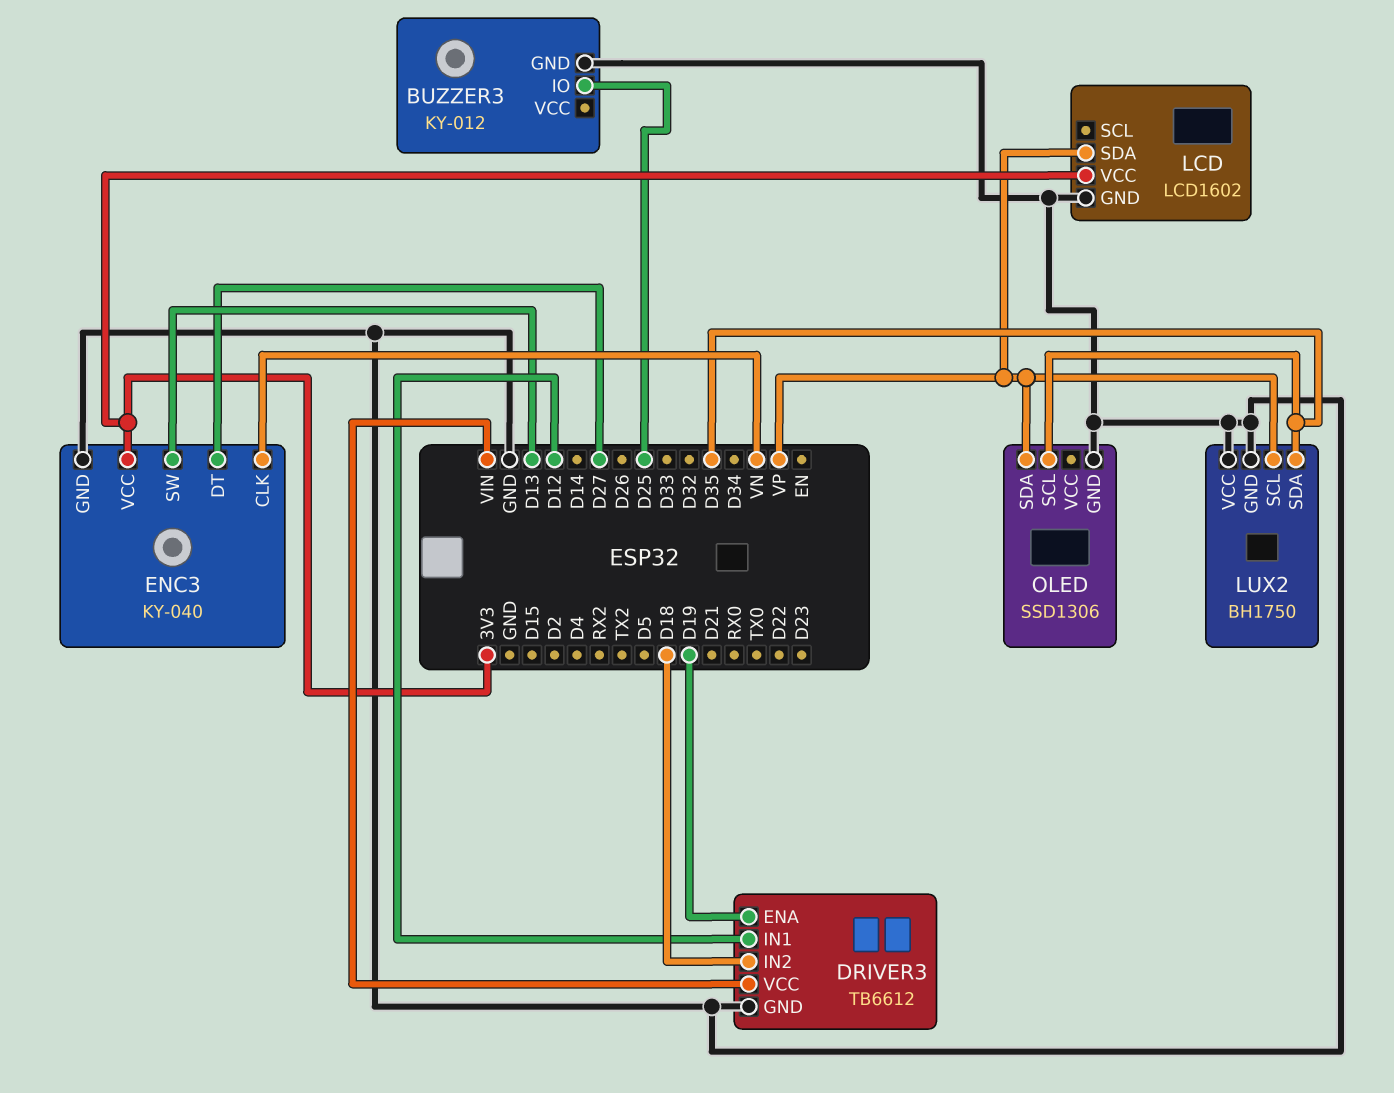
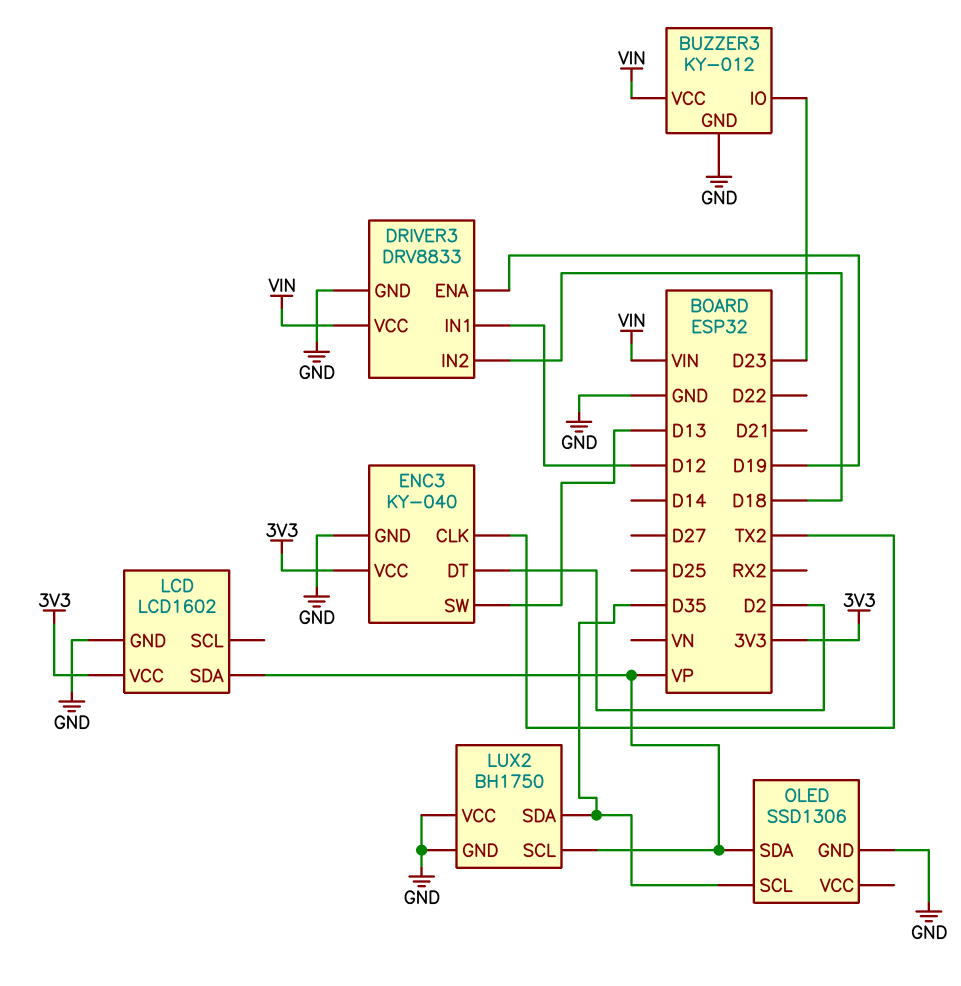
BUZZER3 pin IO: D25 -> D23
BUZZER3 pin VCC: none -> VIN
DRIVER3: TB6612 -> DRV8833
ENC3 pin CLK: VN -> TX2
ENC3 pin DT: D27 -> D2

